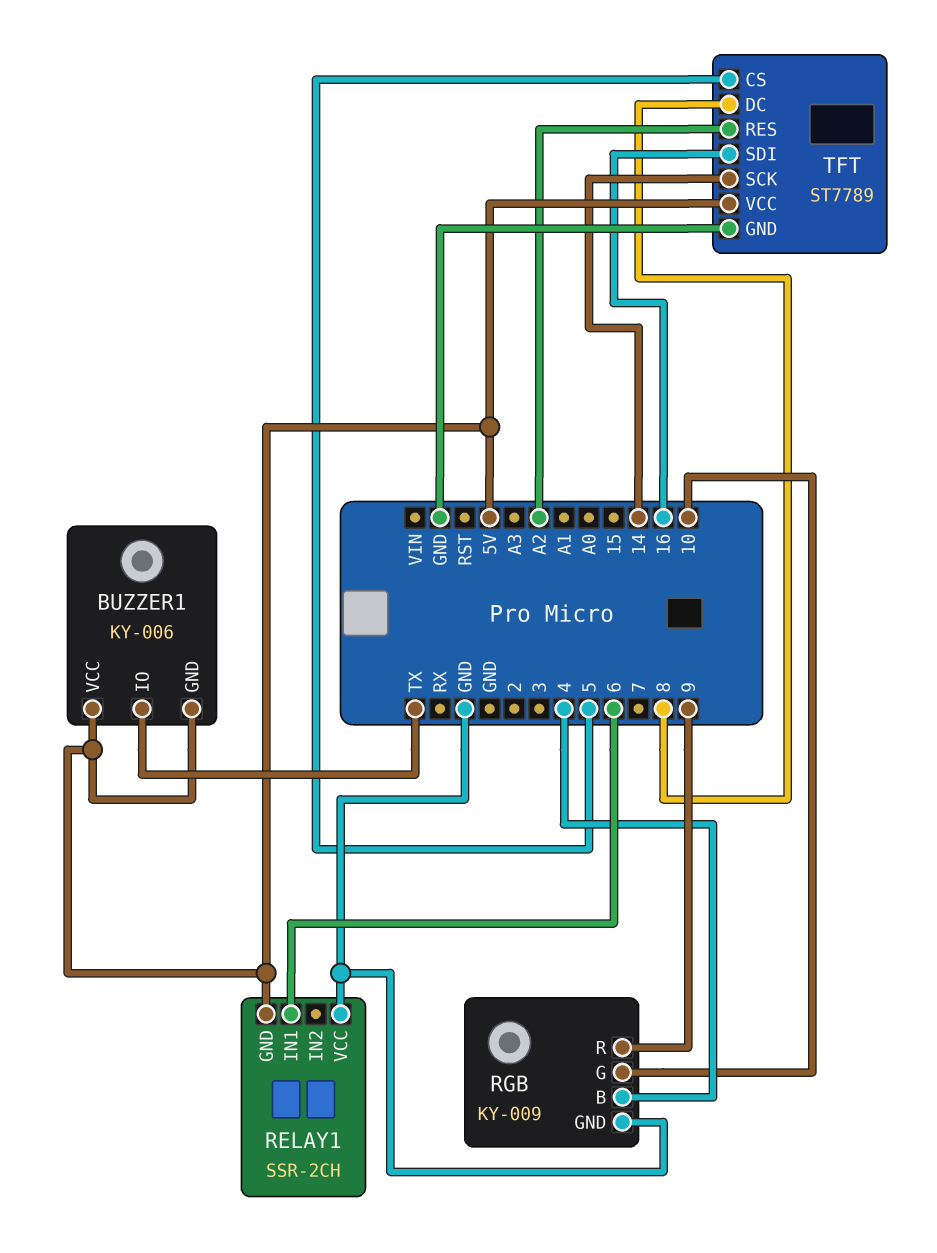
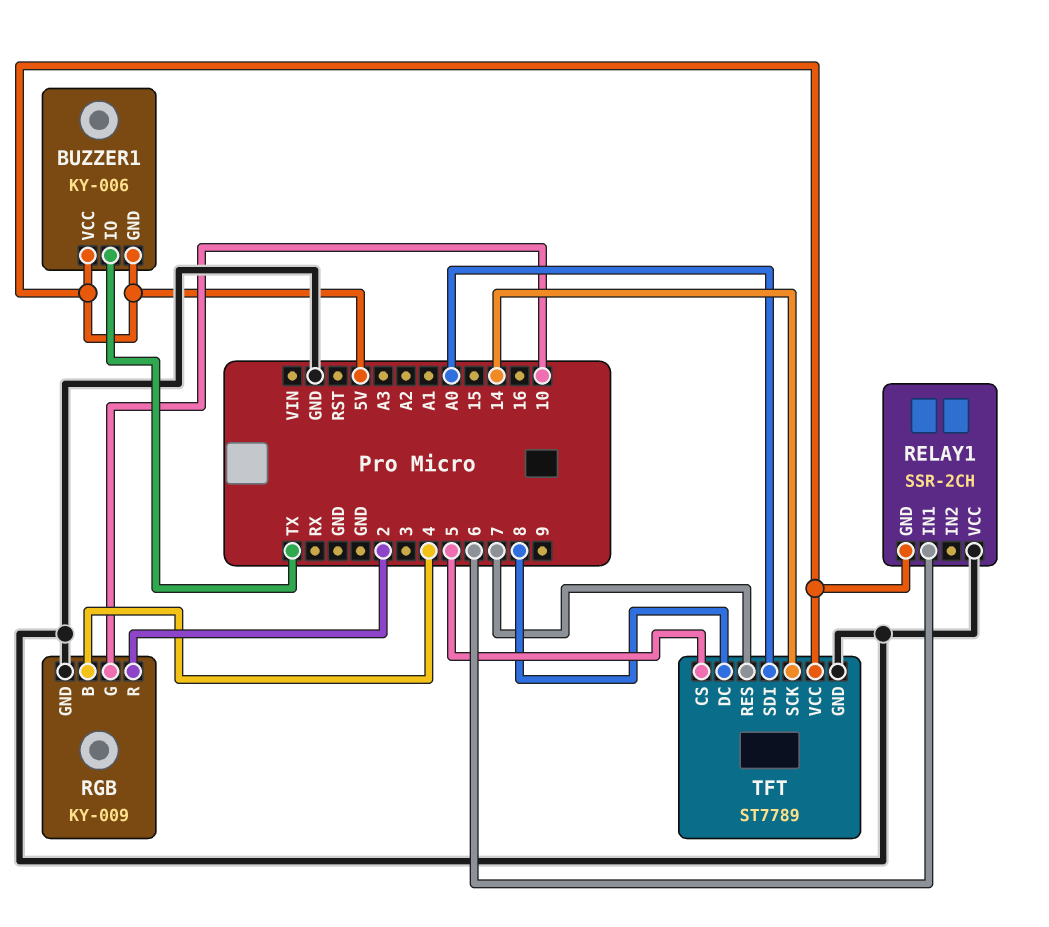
RGB pin R: 9 -> 2
TFT pin RES: A2 -> 7
TFT pin SDI: 16 -> A0

